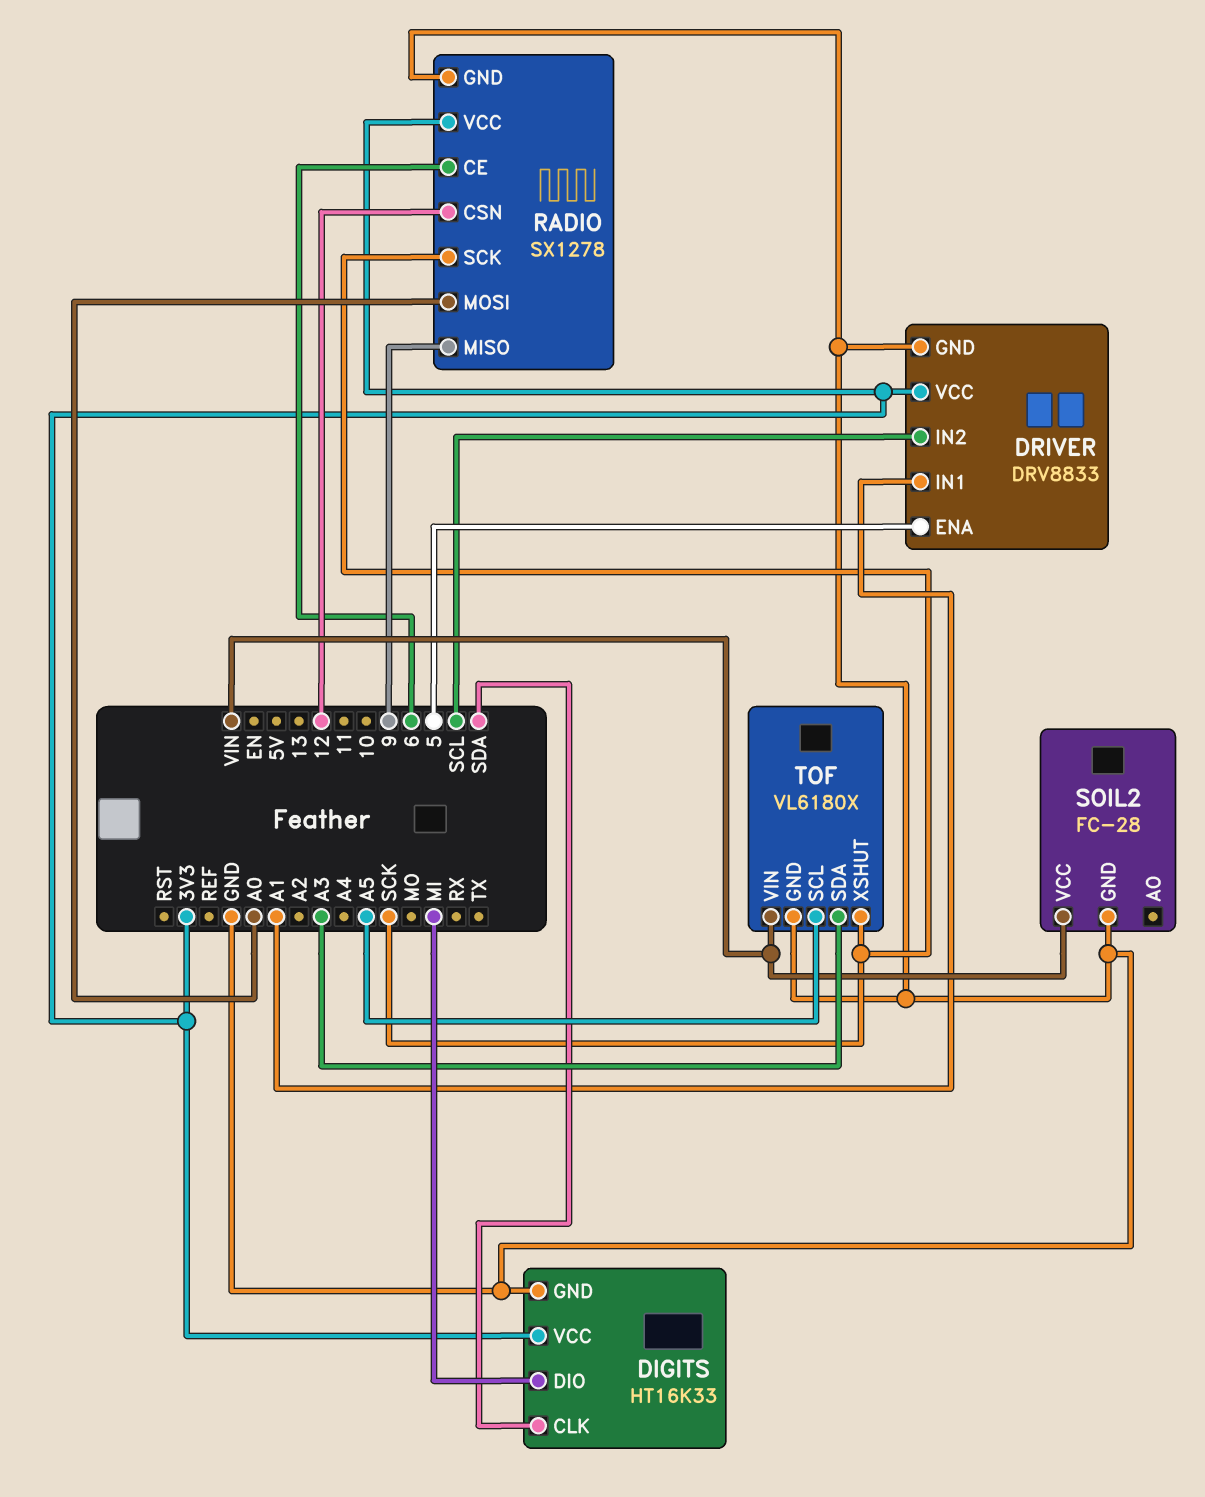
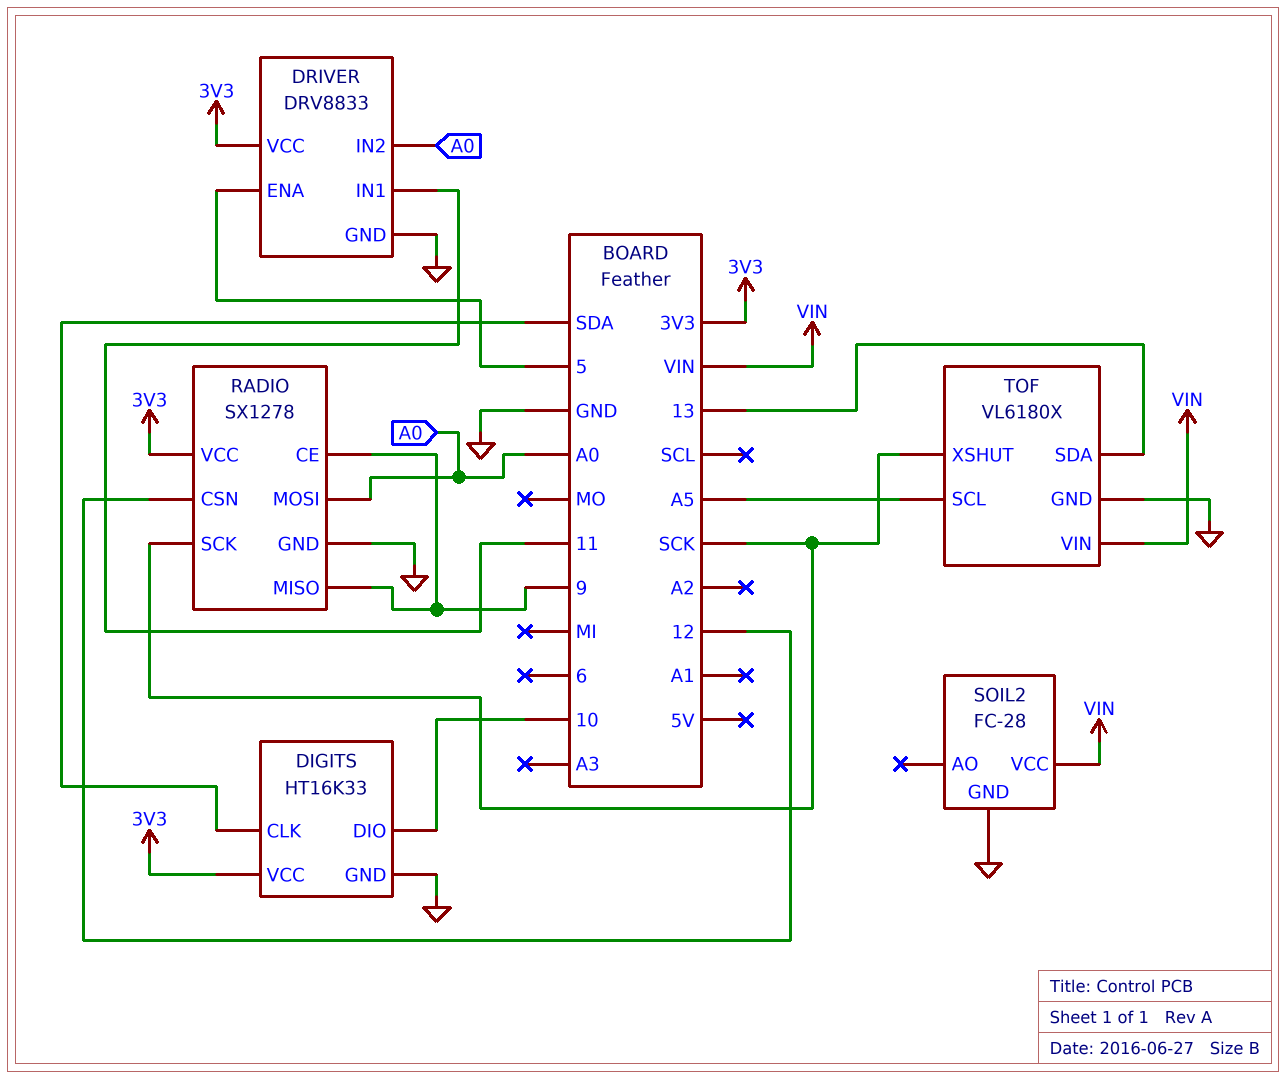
DIGITS pin DIO: MI -> 10
DRIVER pin IN1: A1 -> 11
DRIVER pin IN2: SCL -> A0
RADIO pin CE: 6 -> 9
TOF pin SDA: A3 -> 13

